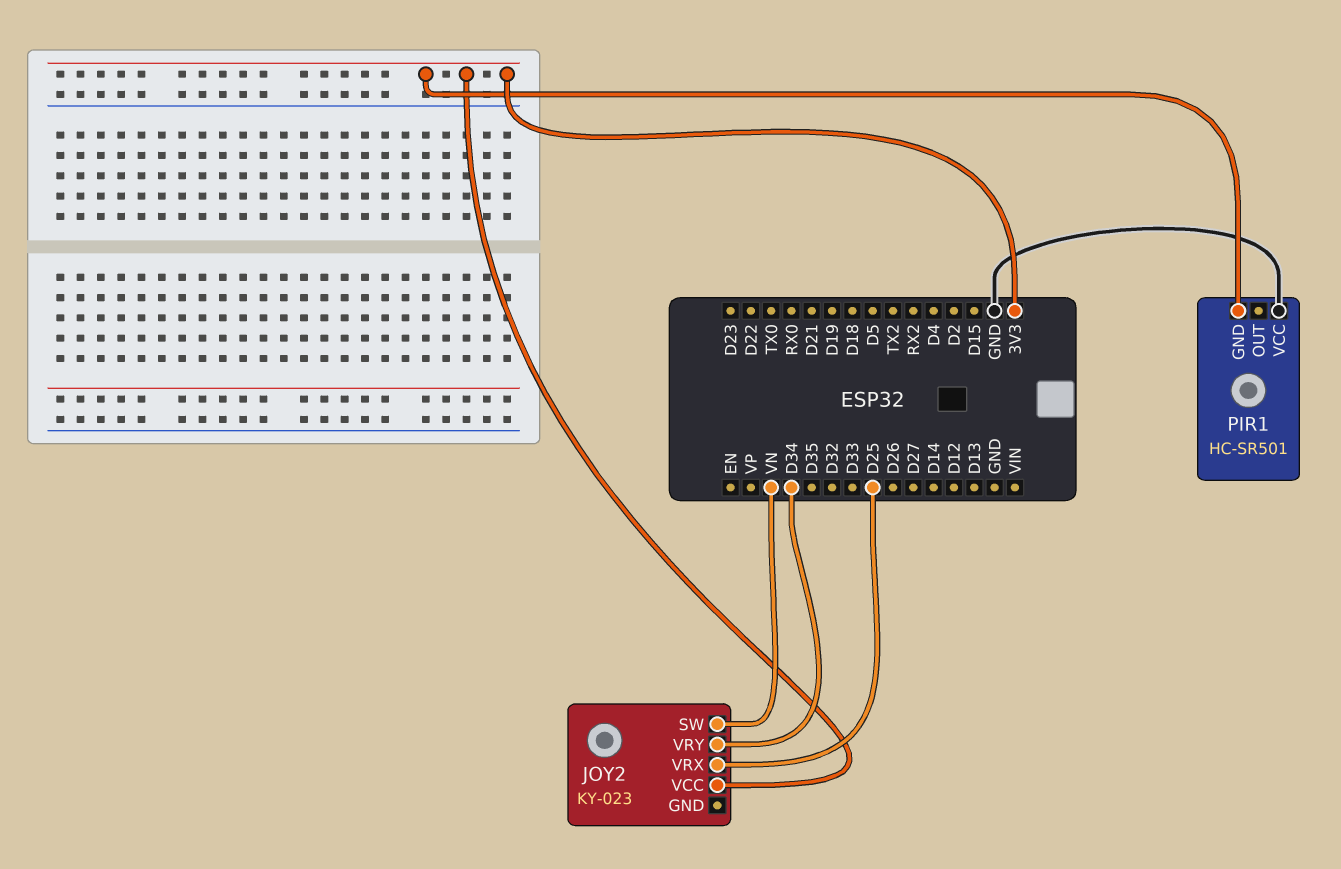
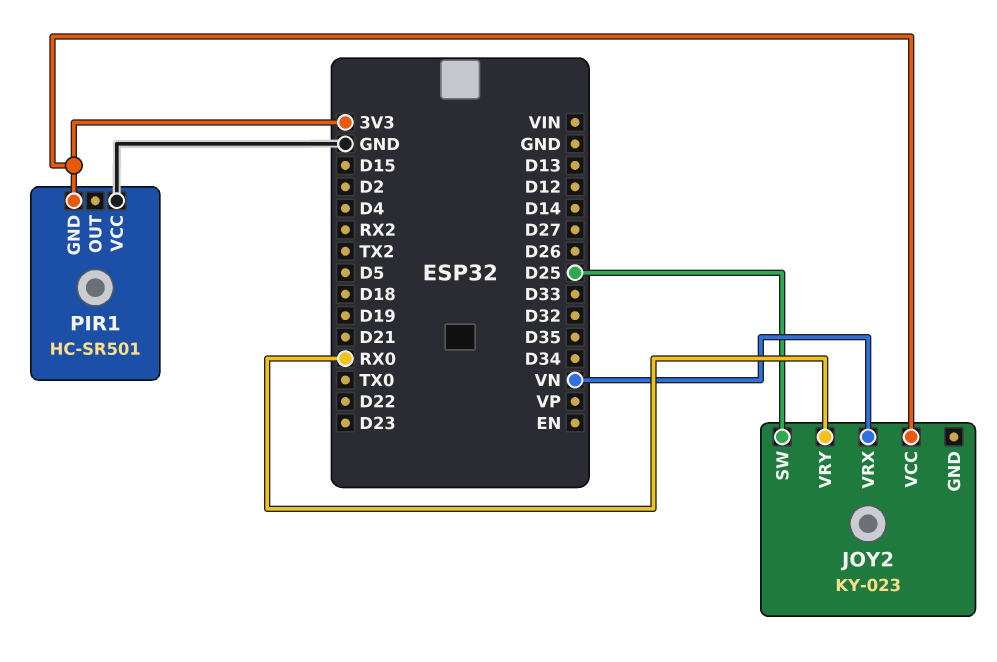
JOY2 pin SW: VN -> D25
JOY2 pin VRX: D25 -> VN
JOY2 pin VRY: D34 -> RX0

